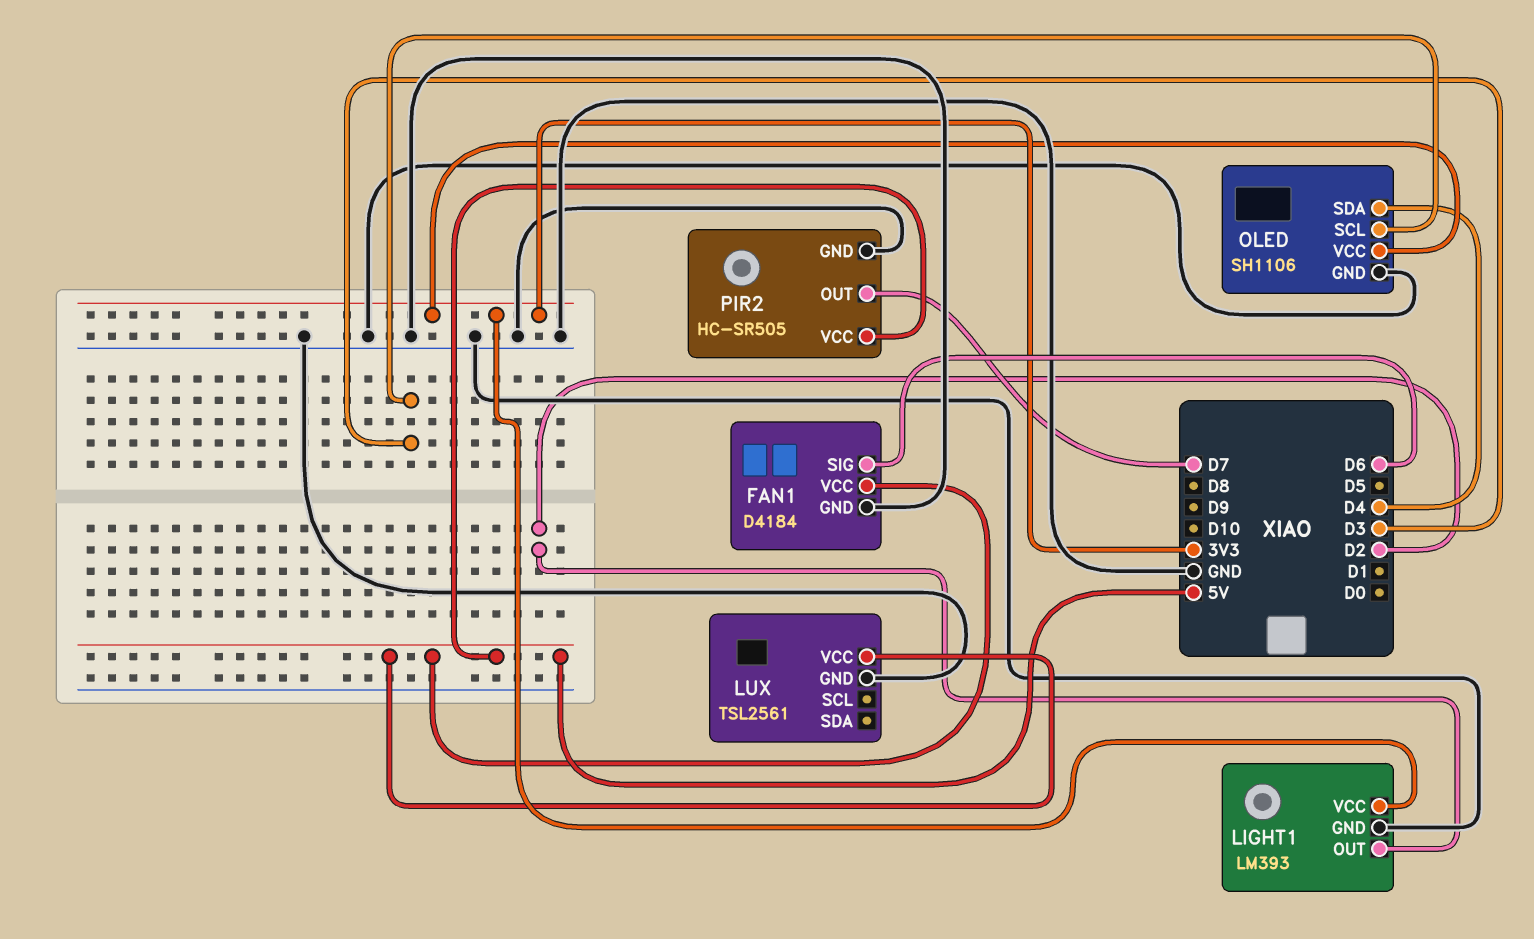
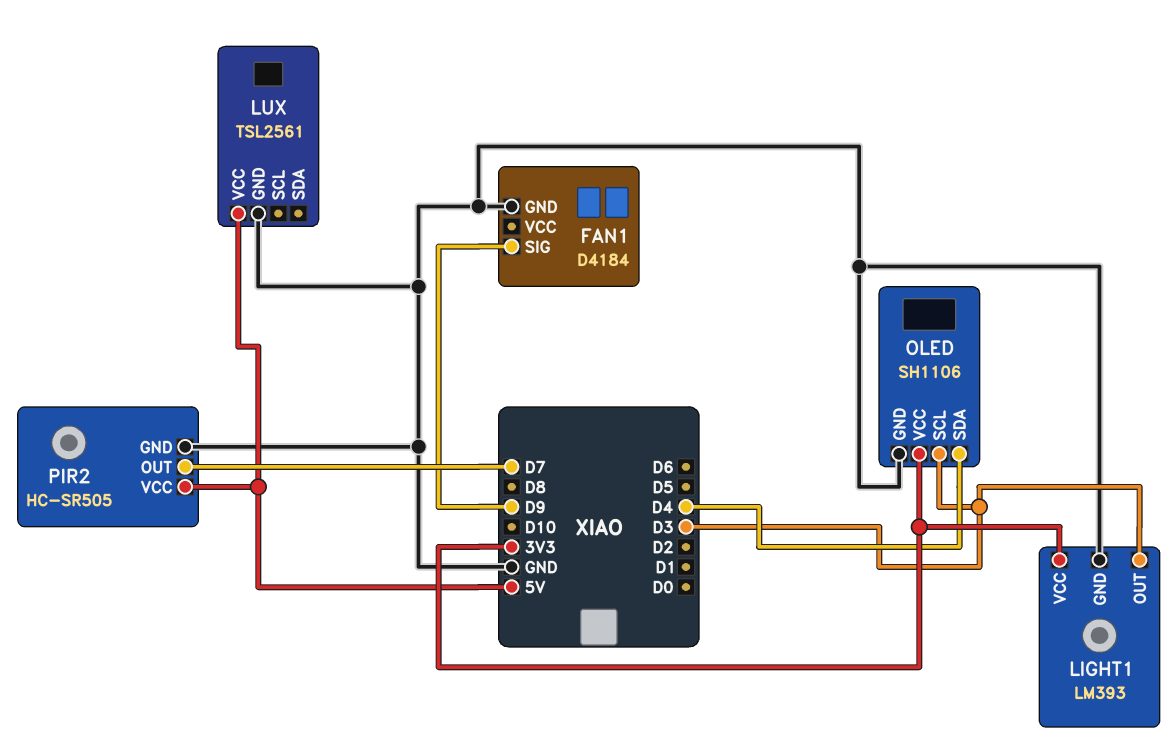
FAN1 pin SIG: D6 -> D9
FAN1 pin VCC: 5V -> none
LIGHT1 pin OUT: D2 -> D3

